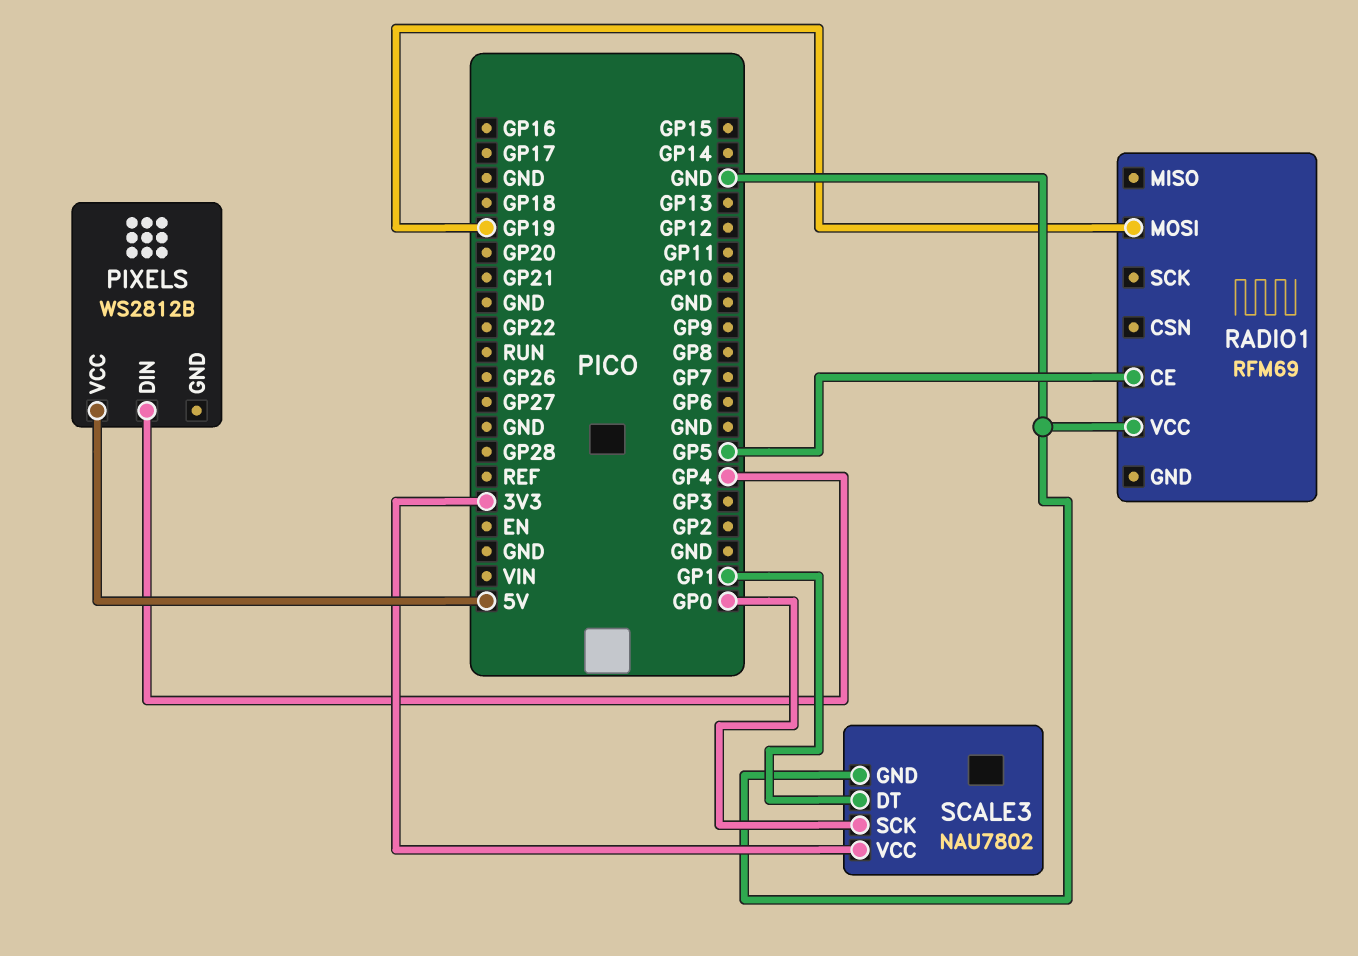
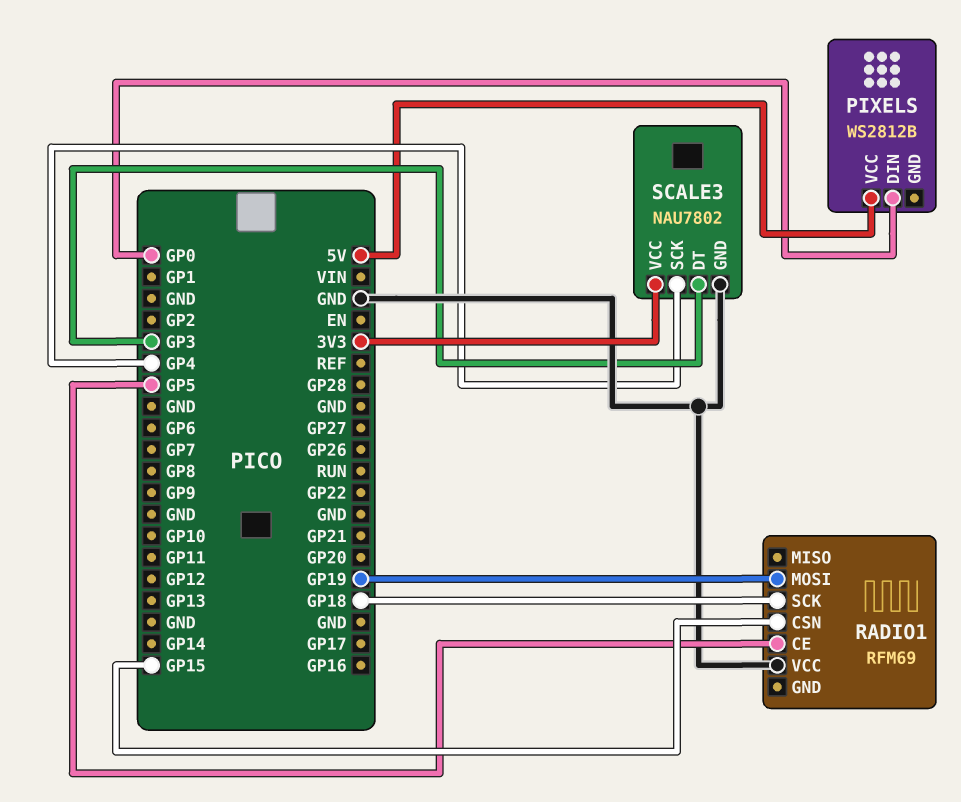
PIXELS pin DIN: GP4 -> GP0
RADIO1 pin CSN: none -> GP15
RADIO1 pin SCK: none -> GP18
SCALE3 pin DT: GP1 -> GP3
SCALE3 pin SCK: GP0 -> GP4

